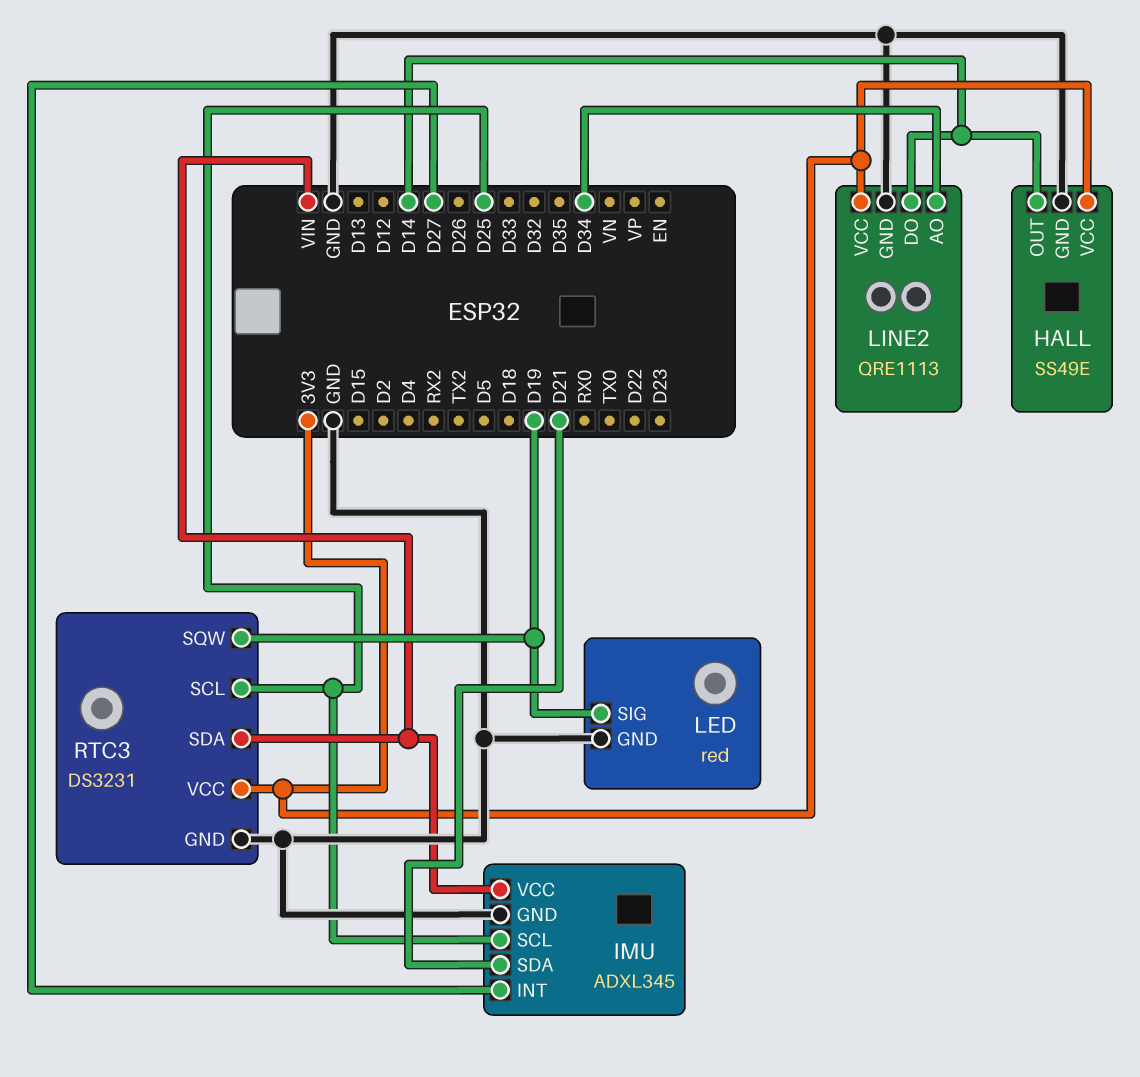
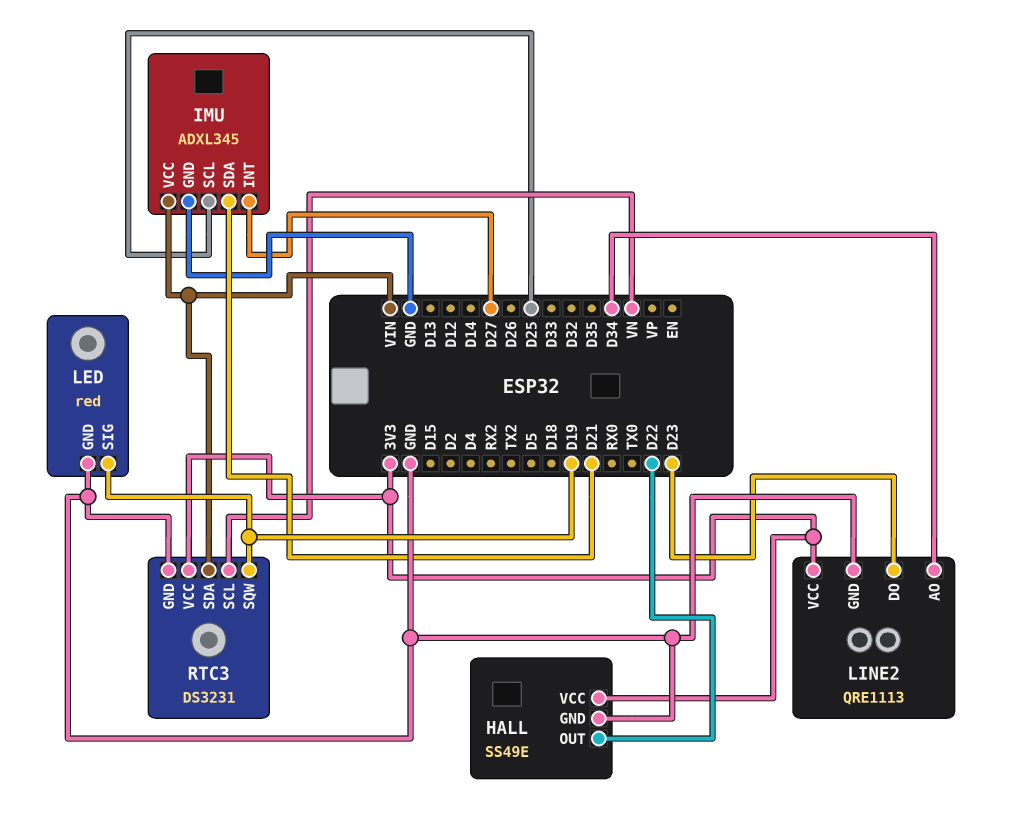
HALL pin OUT: D14 -> D22
LINE2 pin DO: D14 -> D23
RTC3 pin SCL: D25 -> VN

